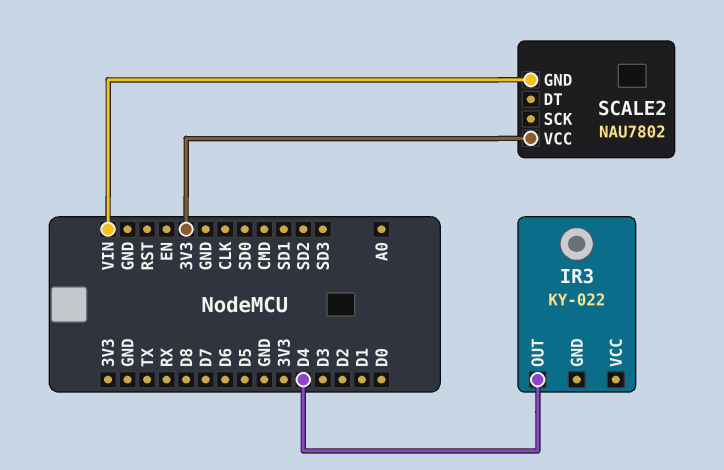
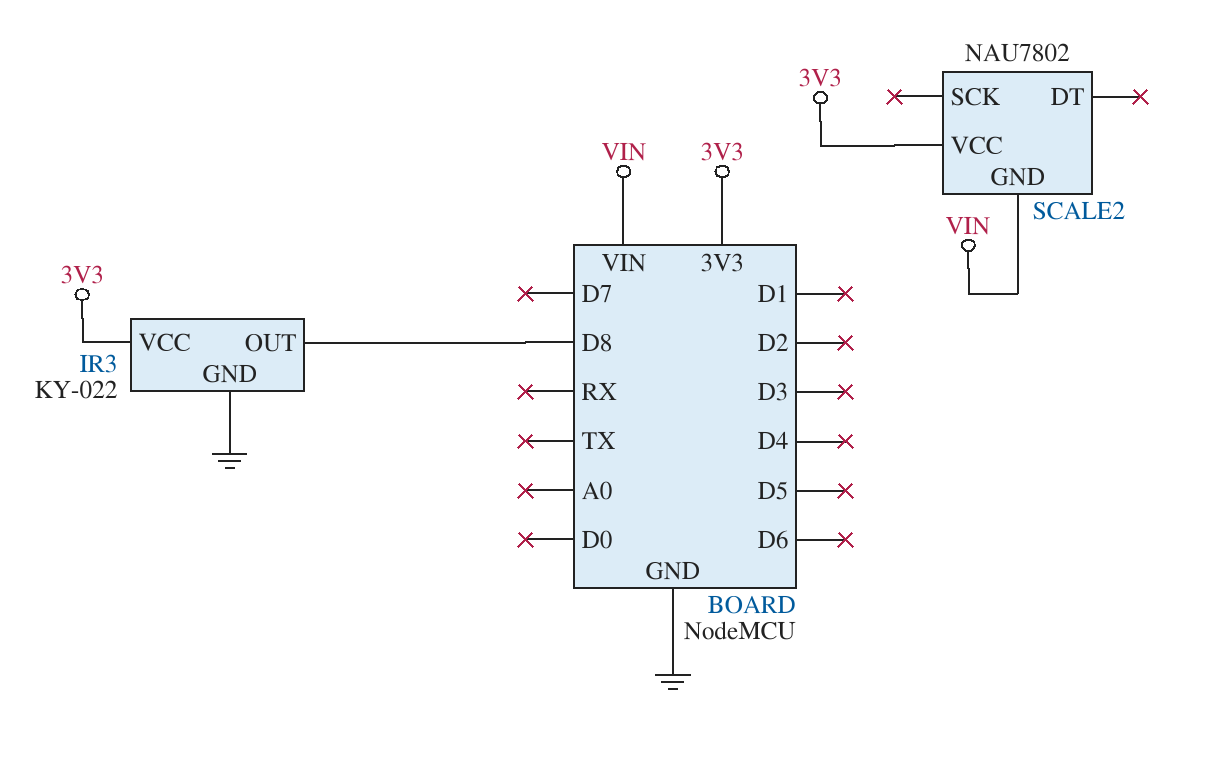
IR3 pin GND: none -> GND
IR3 pin OUT: D4 -> D8
IR3 pin VCC: none -> 3V3

